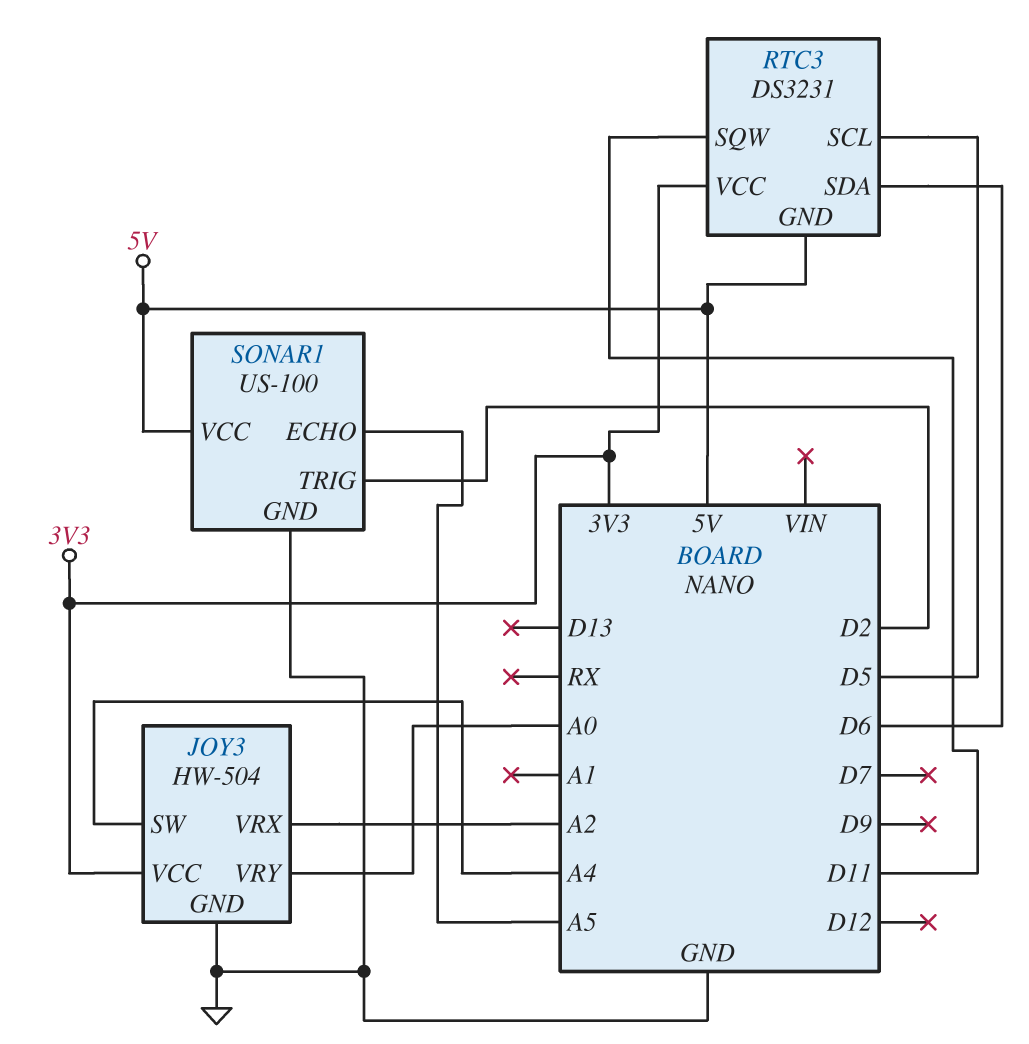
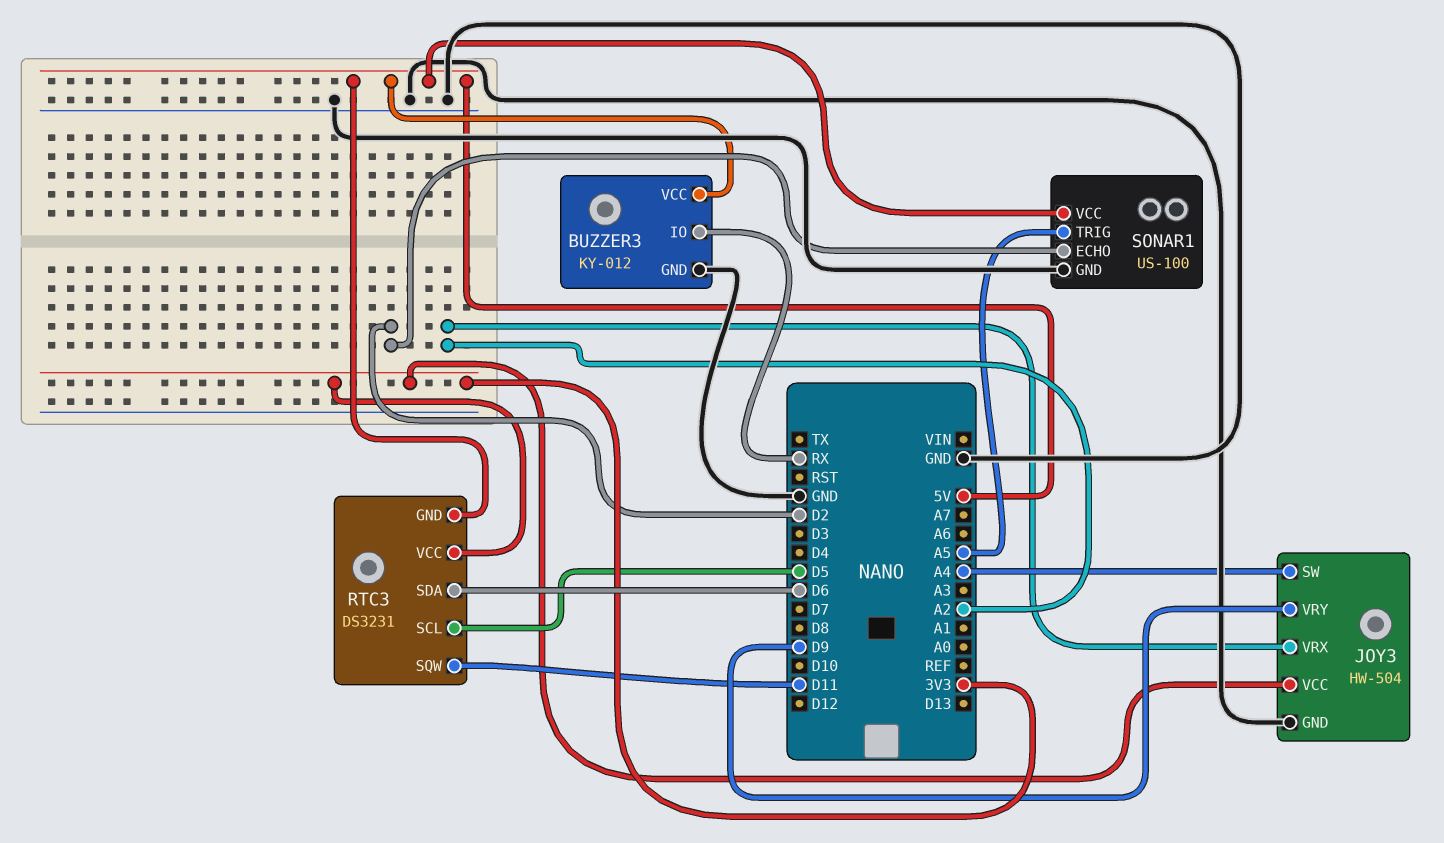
BUZZER3: none -> KY-012
BUZZER3 pin GND: none -> GND
BUZZER3 pin IO: none -> RX
BUZZER3 pin VCC: none -> 5V
JOY3 pin VRY: A0 -> D9
SONAR1 pin ECHO: A5 -> D2
SONAR1 pin TRIG: D2 -> A5

